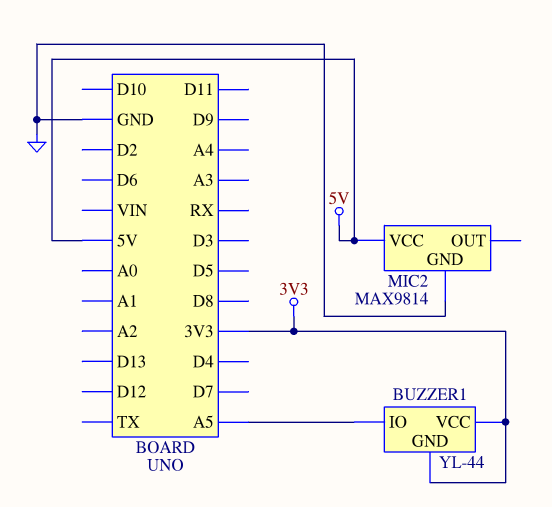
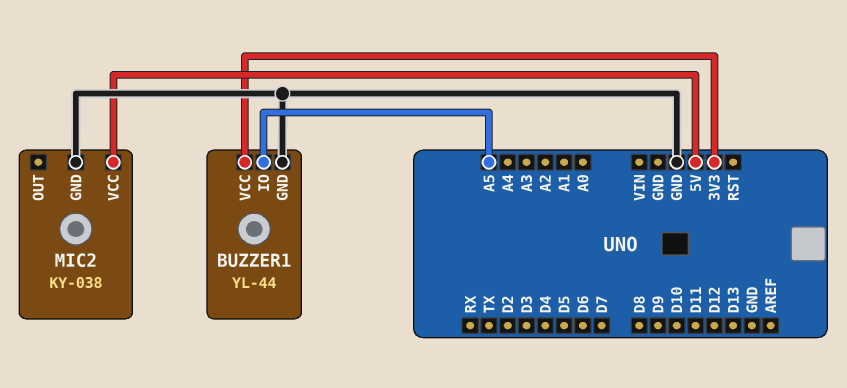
BUZZER1 pin GND: 3V3 -> GND
MIC2: MAX9814 -> KY-038

